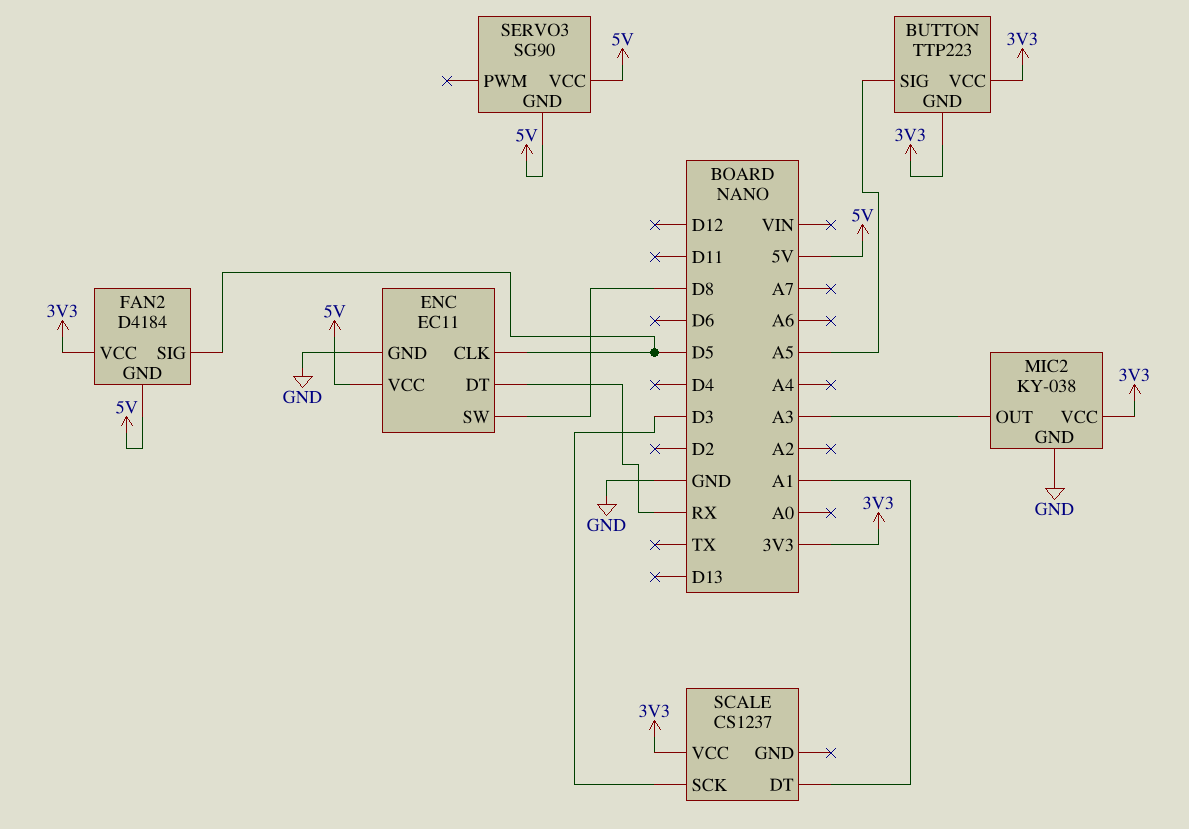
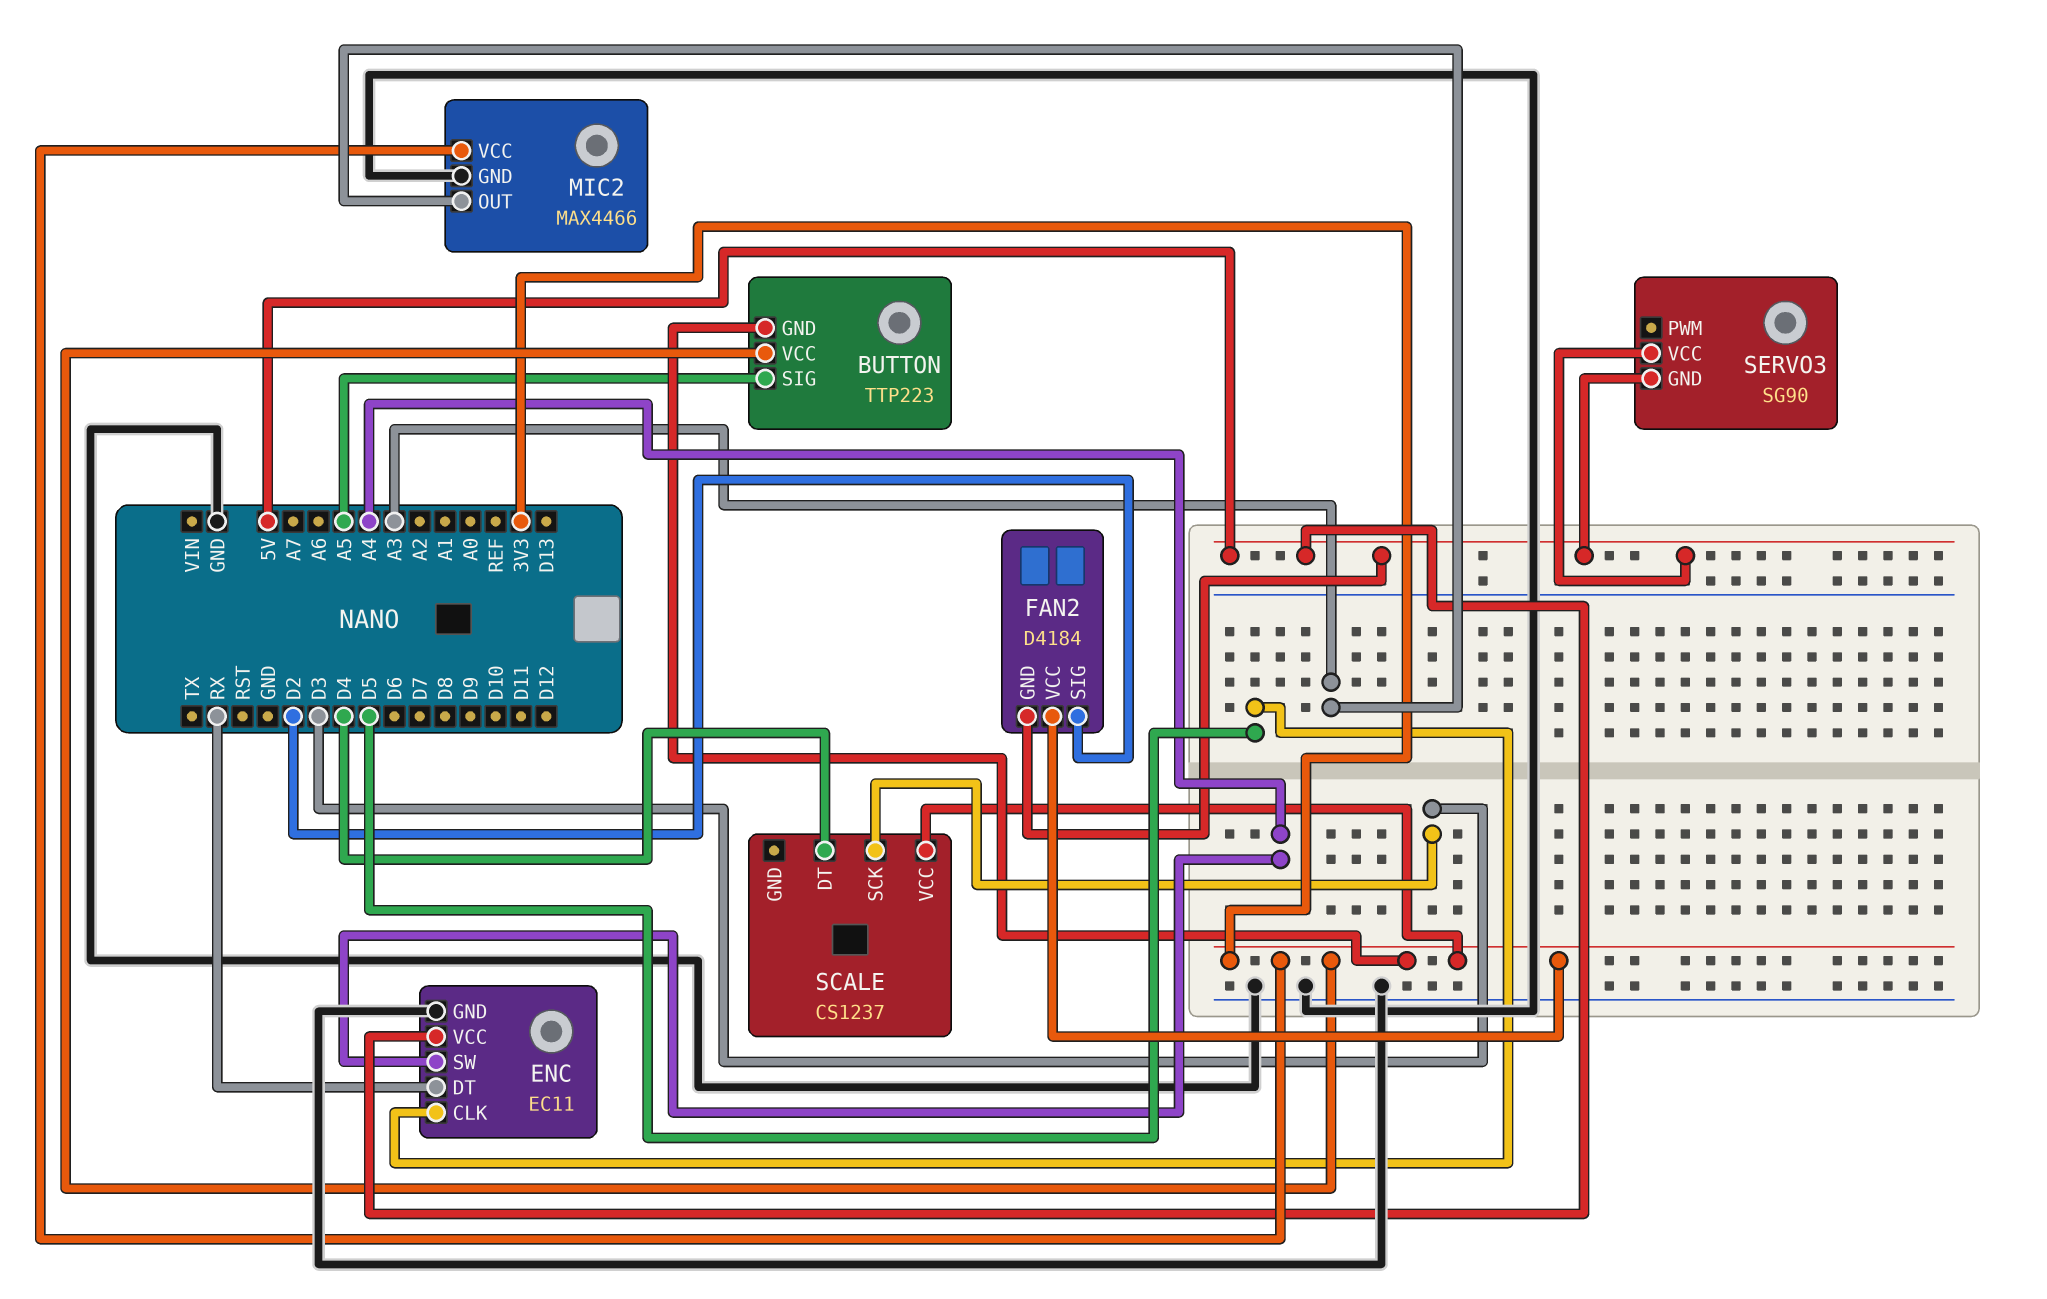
ENC pin SW: D8 -> A4
FAN2 pin SIG: D5 -> D2
MIC2: KY-038 -> MAX4466
SCALE pin DT: A1 -> D4

